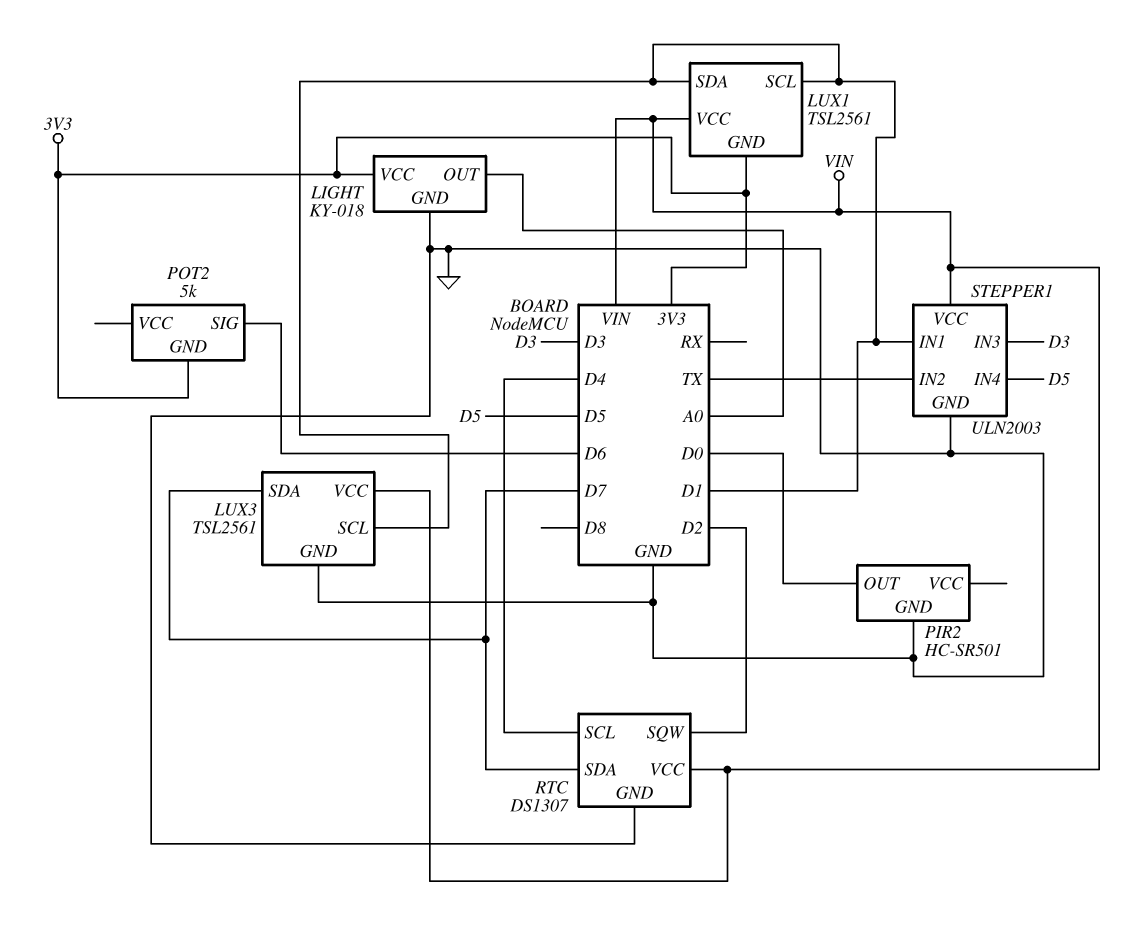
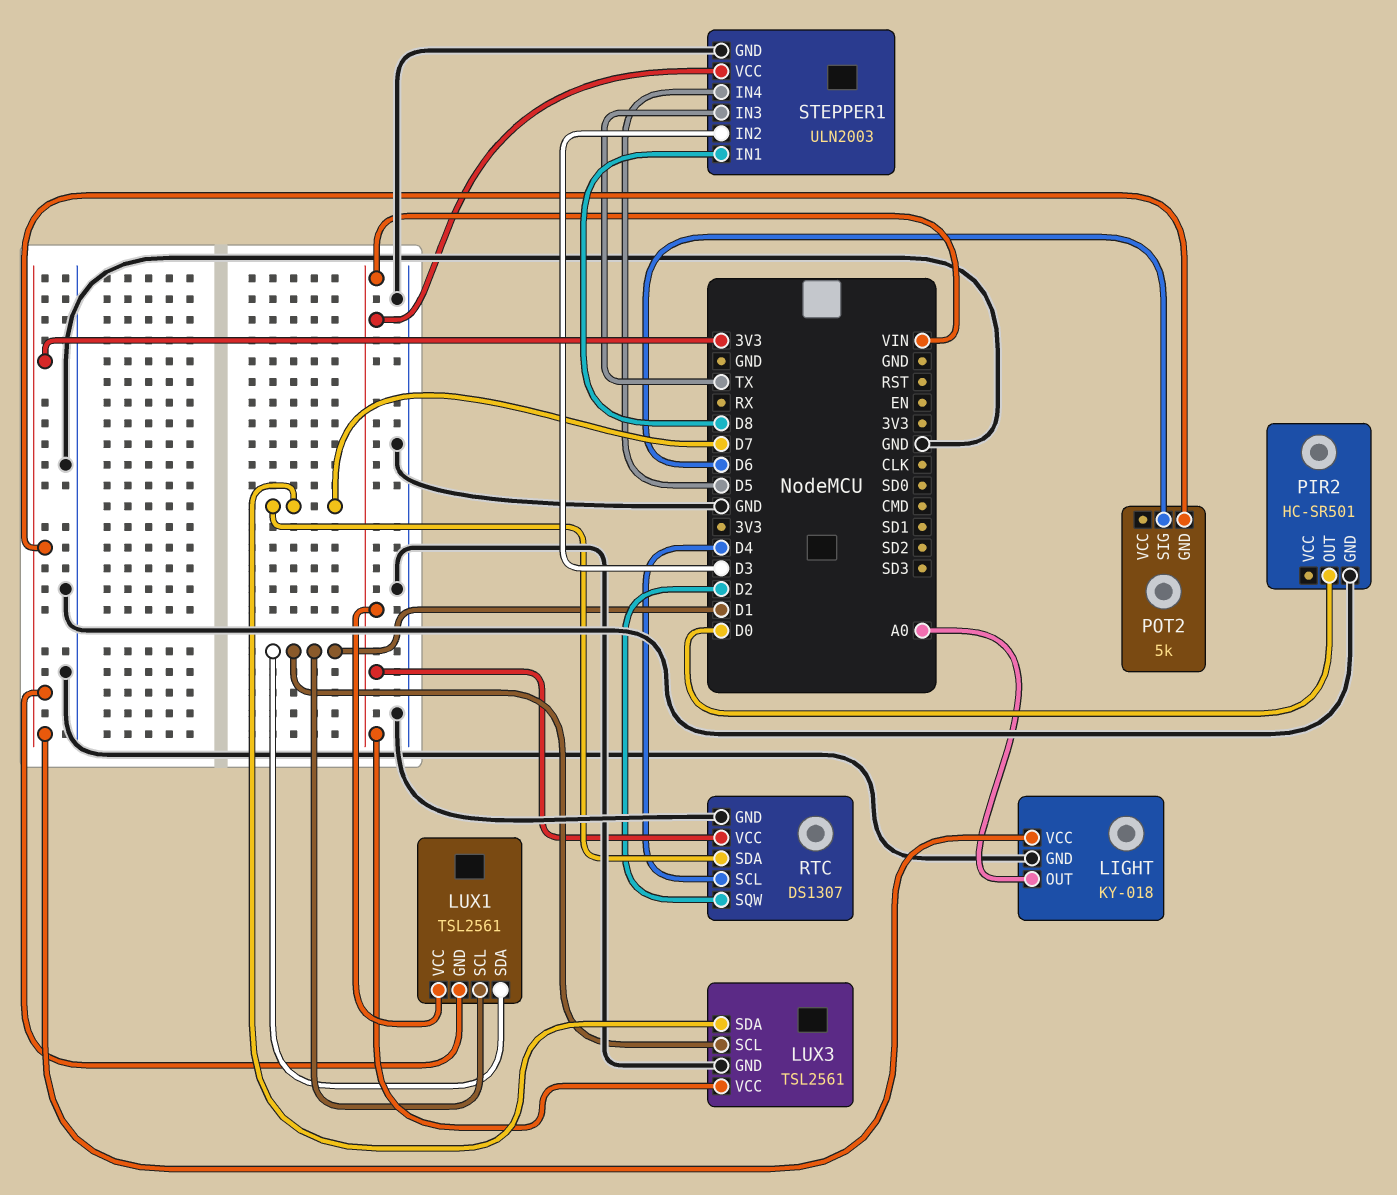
STEPPER1 pin IN1: D1 -> D8
STEPPER1 pin IN2: TX -> D3
STEPPER1 pin IN3: D3 -> TX

